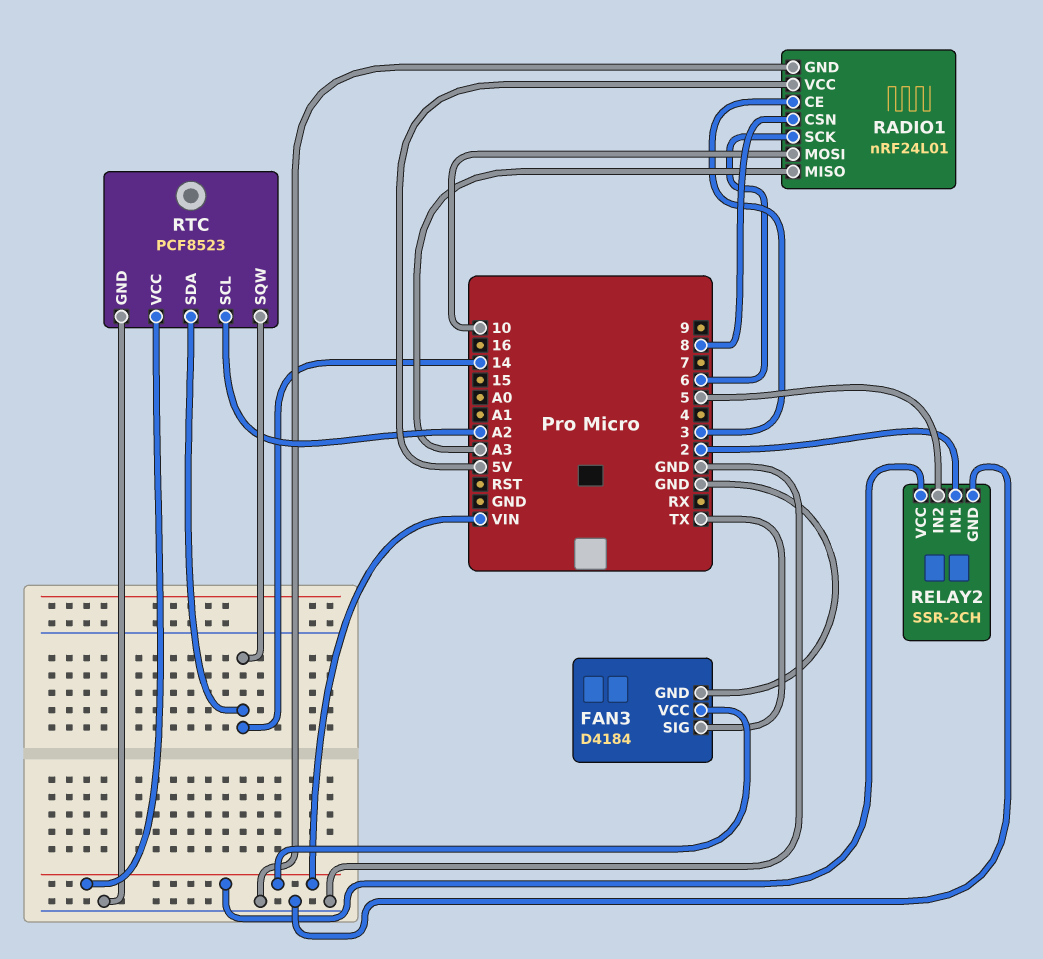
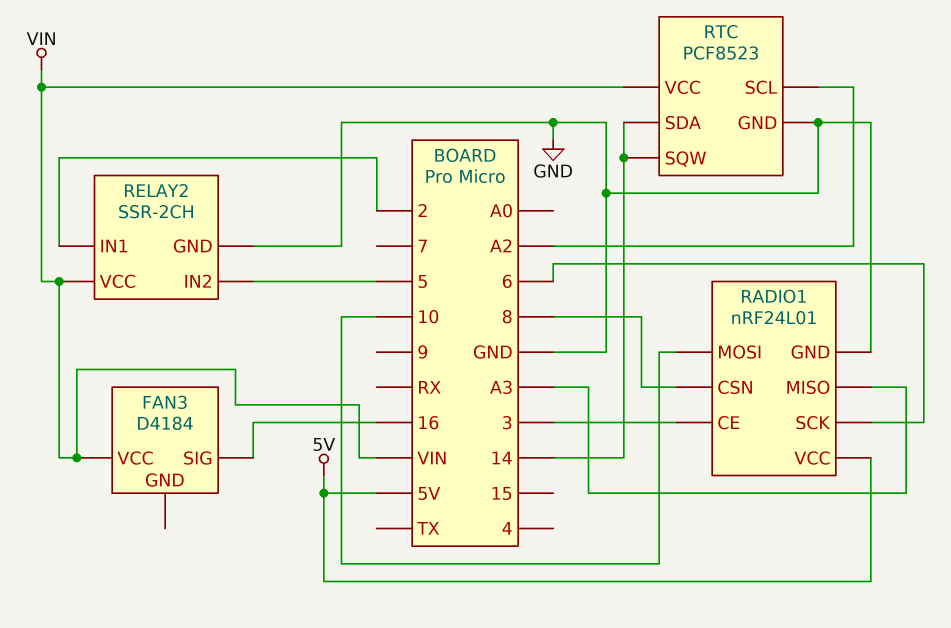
FAN3 pin GND: GND -> none
FAN3 pin SIG: TX -> 16

